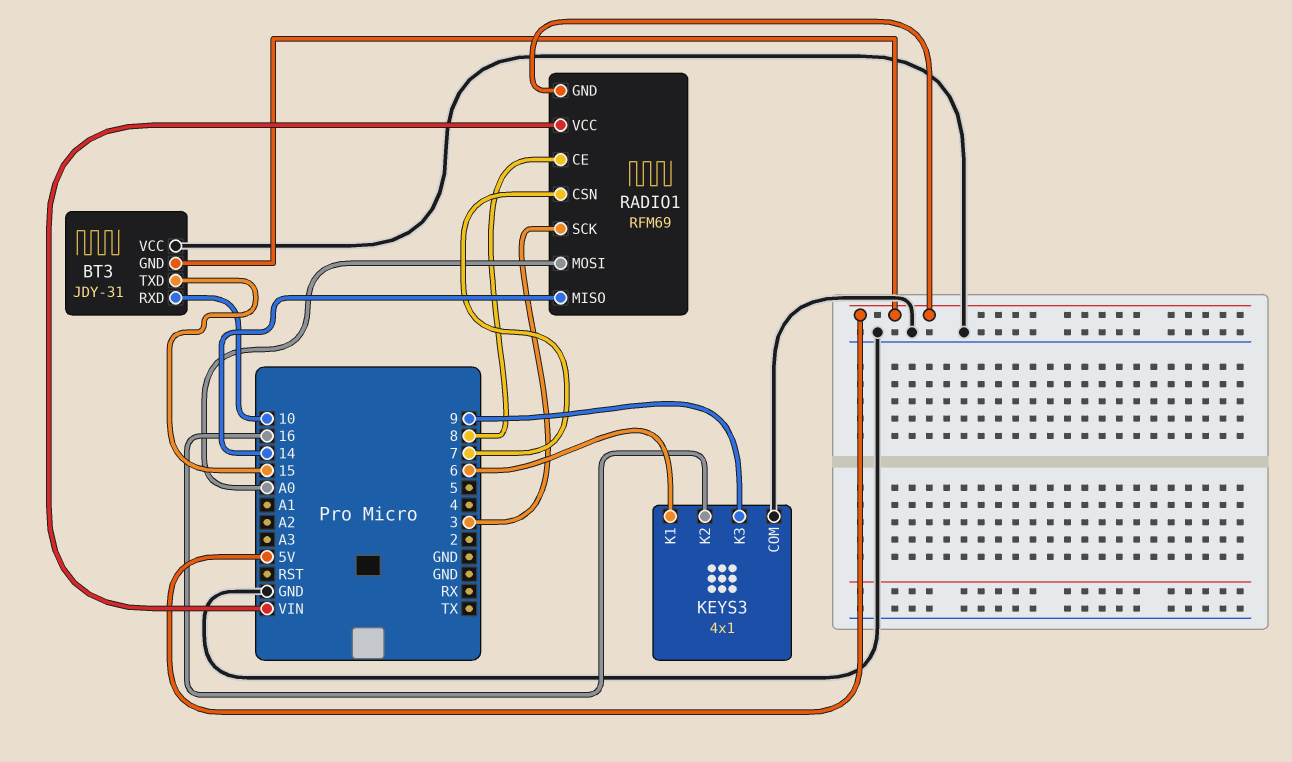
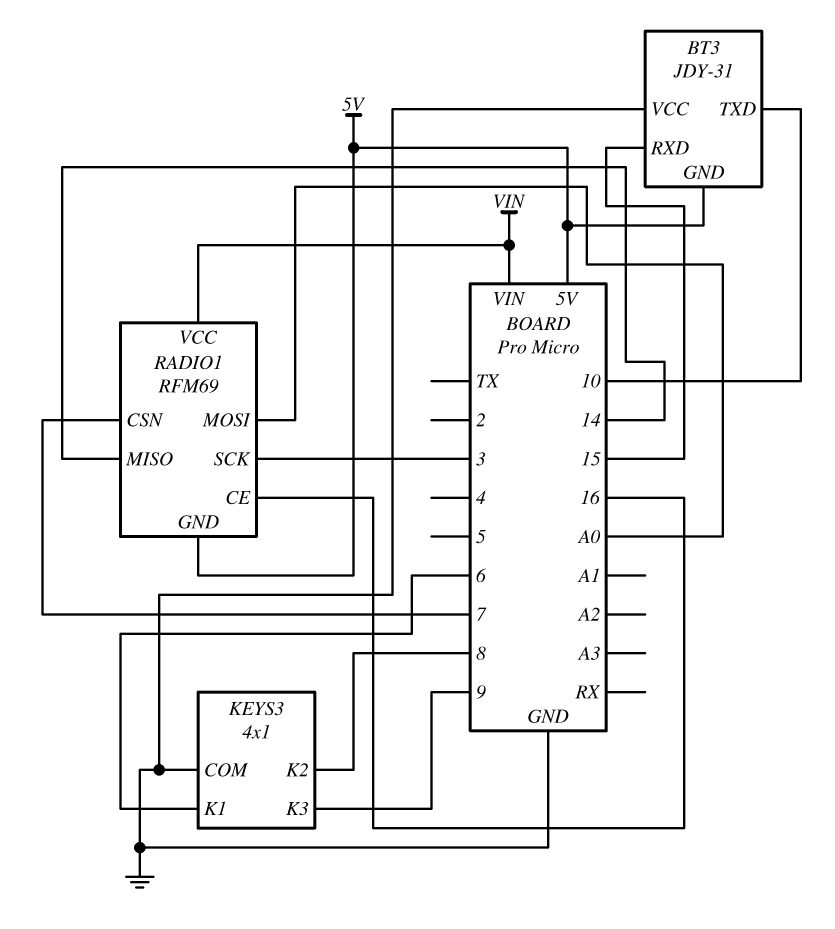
BT3 pin RXD: 10 -> 15
BT3 pin TXD: 15 -> 10
KEYS3 pin K2: 16 -> 8
RADIO1 pin CE: 8 -> 16

